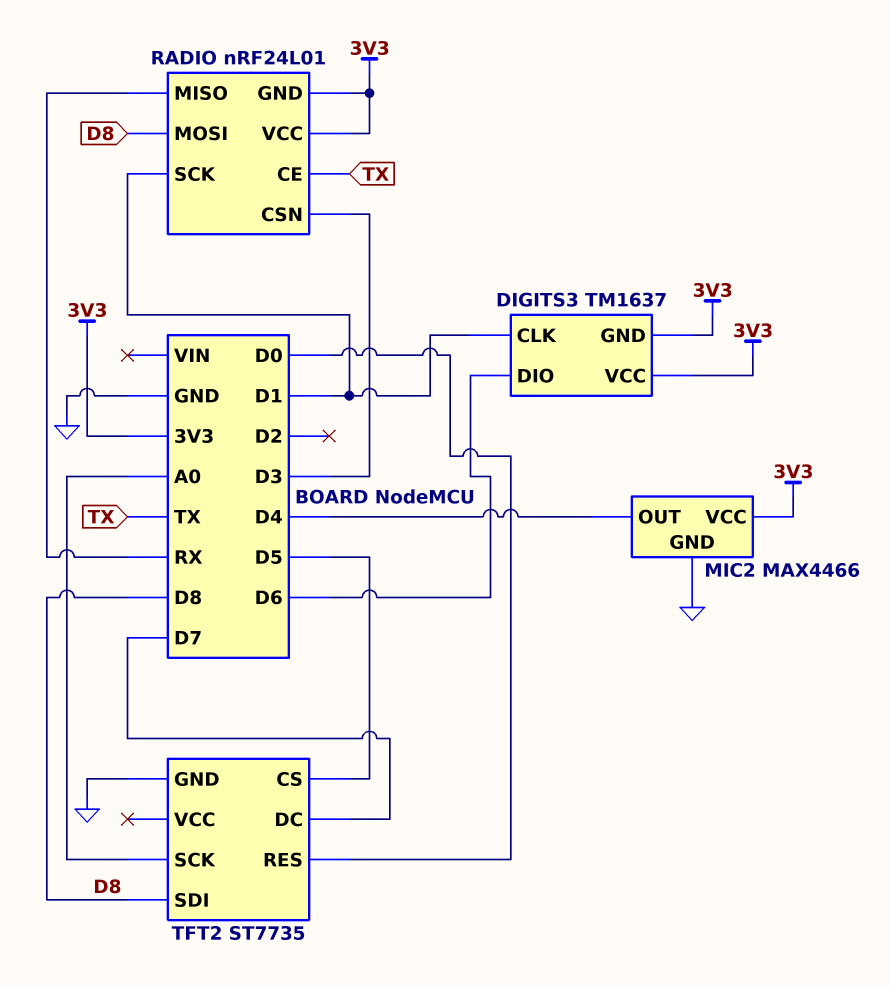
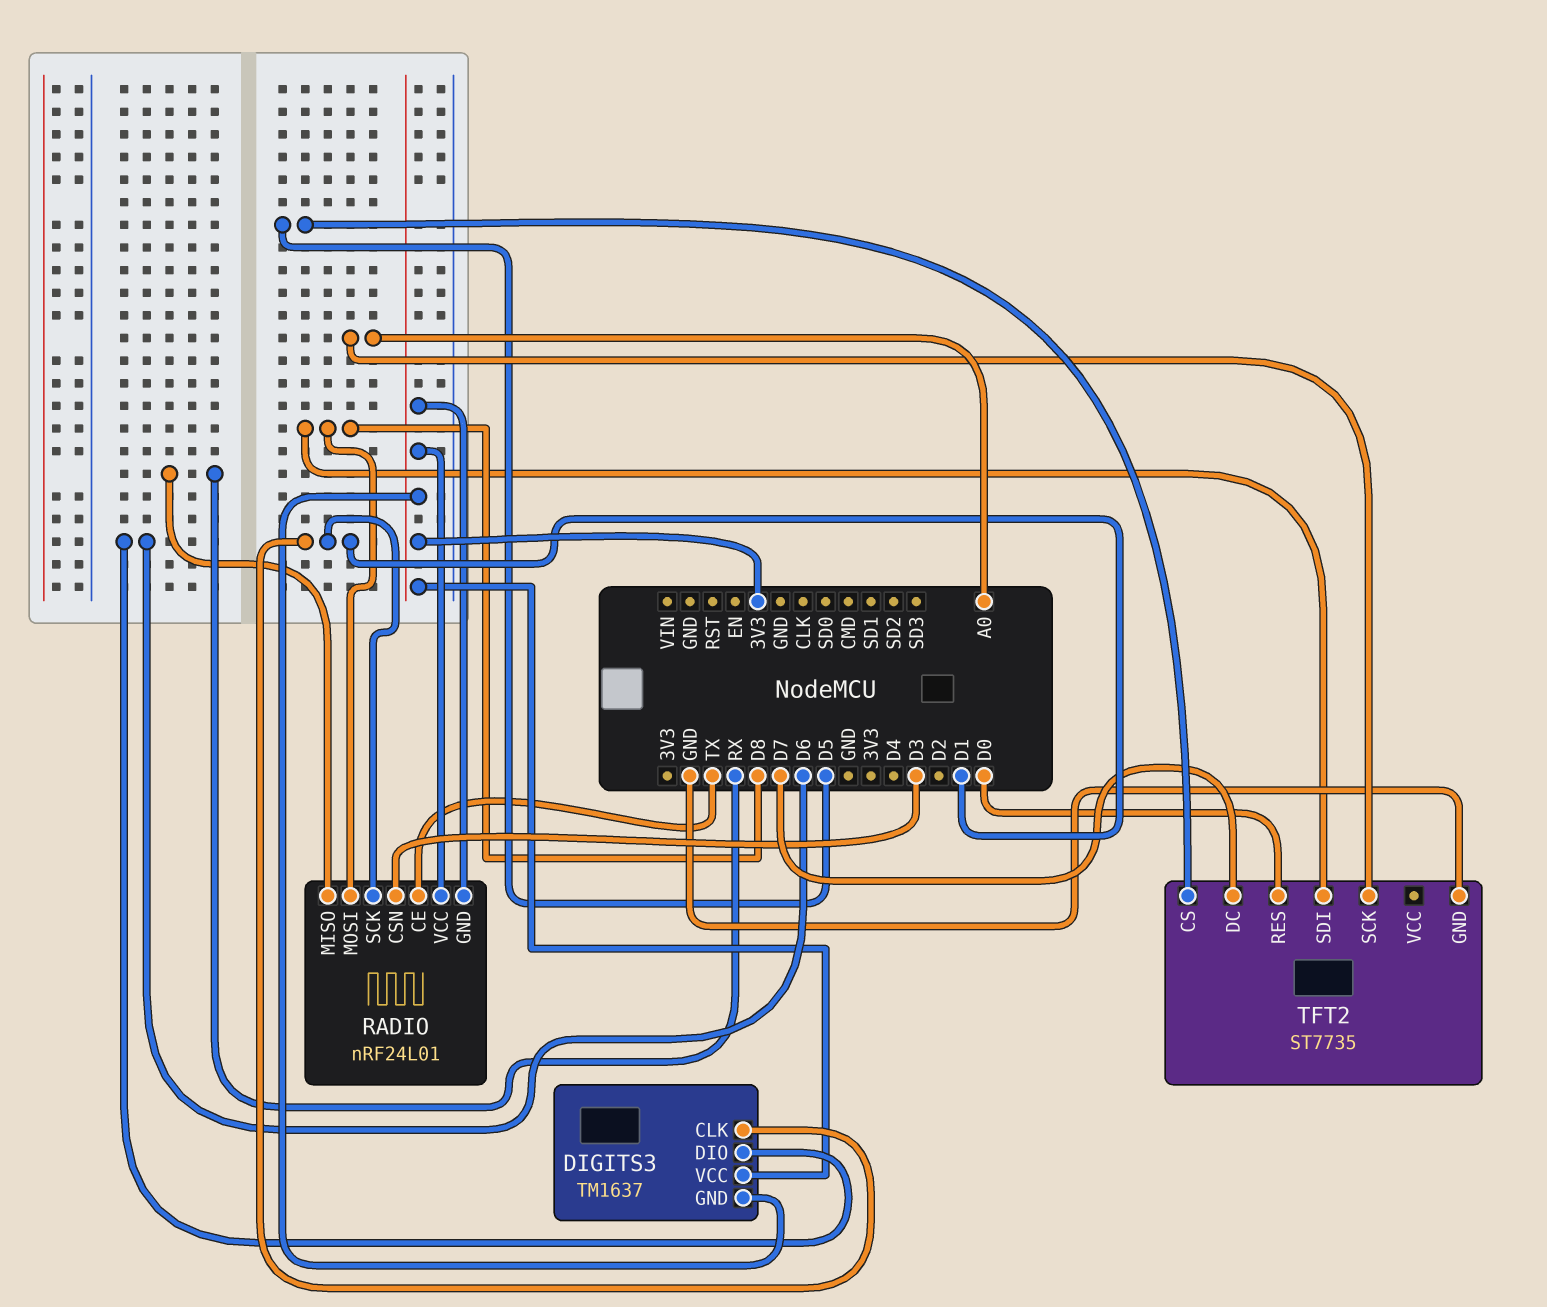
MIC2: MAX4466 -> none
MIC2 pin GND: GND -> none
MIC2 pin OUT: D4 -> none
MIC2 pin VCC: 3V3 -> none

